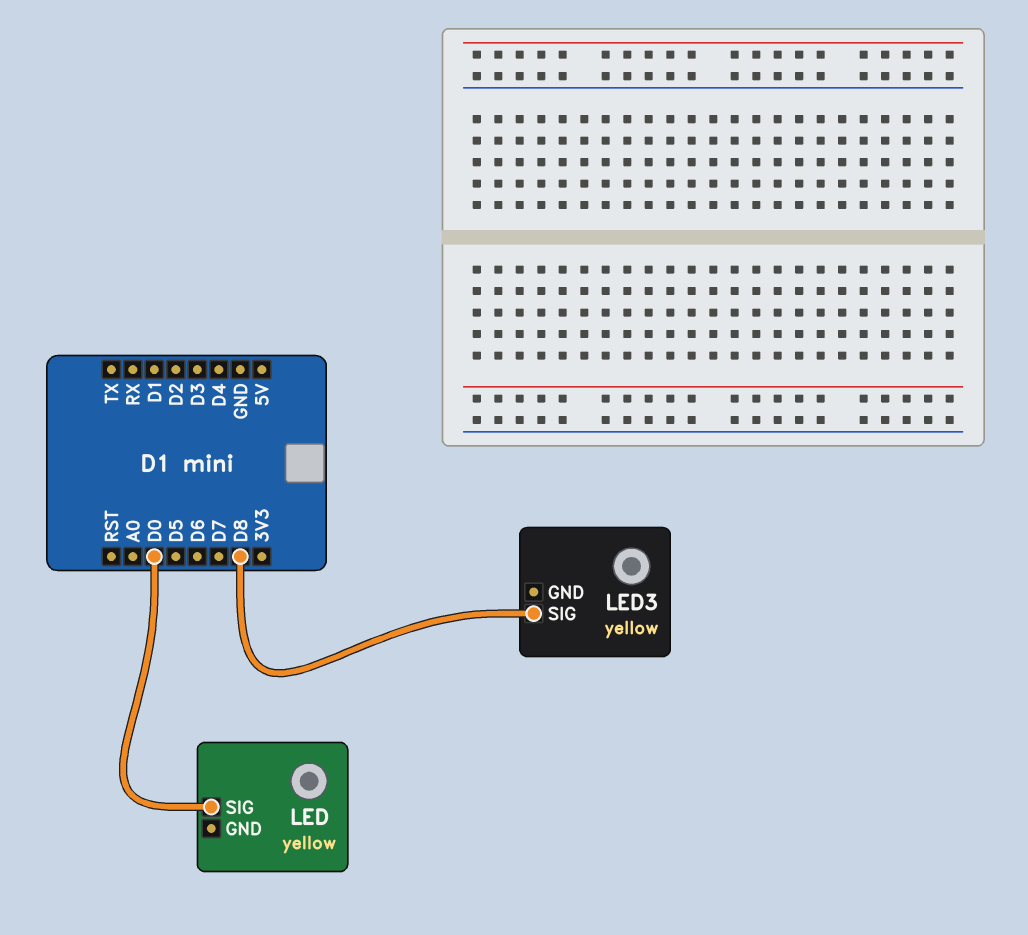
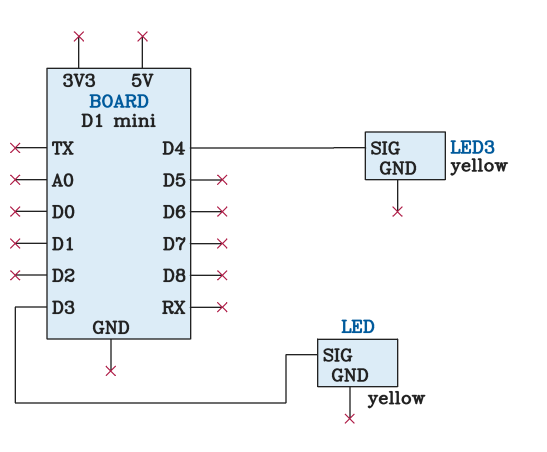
LED pin SIG: D0 -> D3
LED3 pin SIG: D8 -> D4

